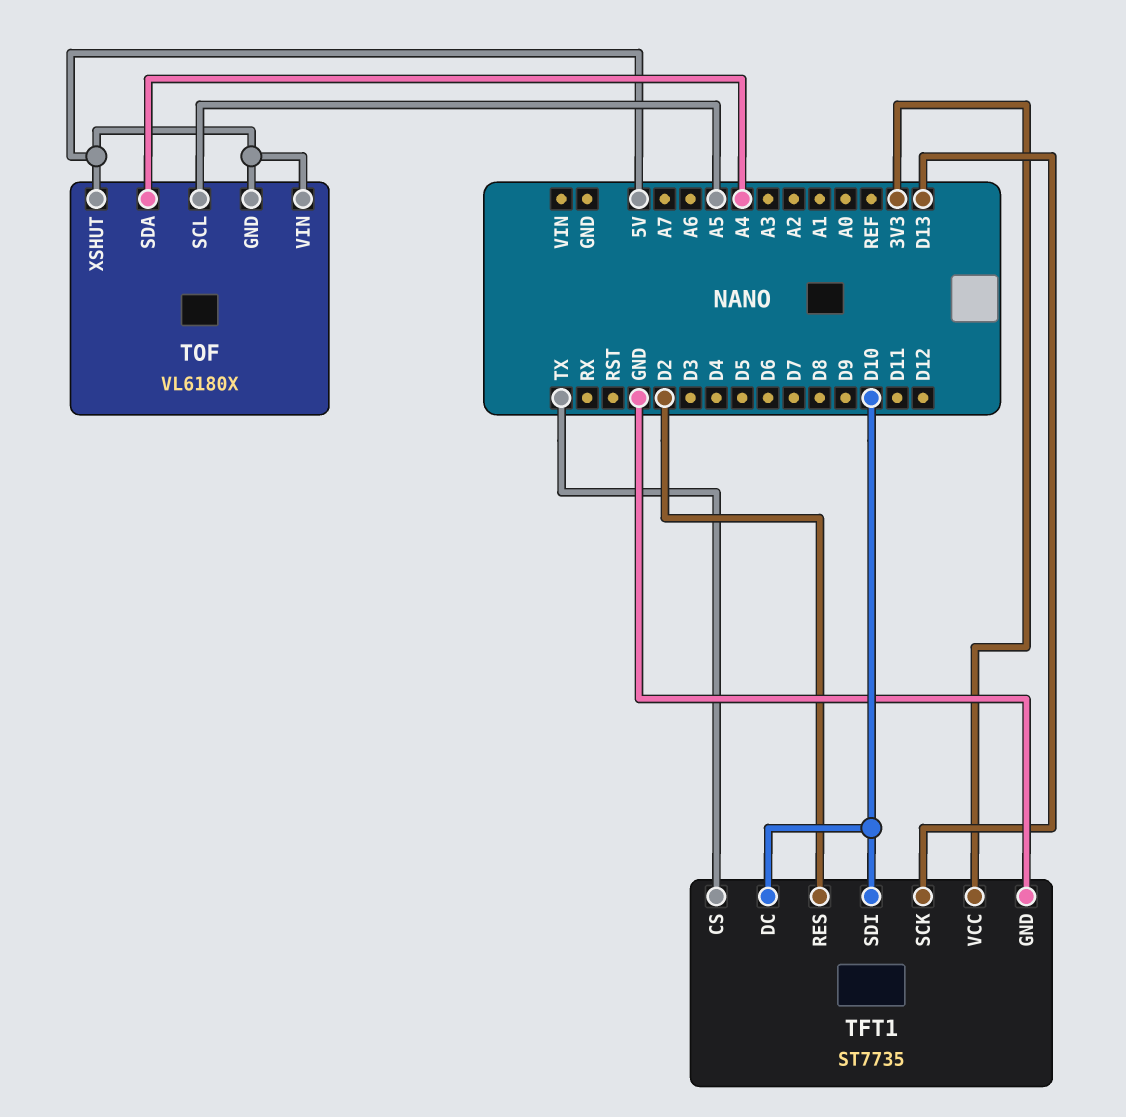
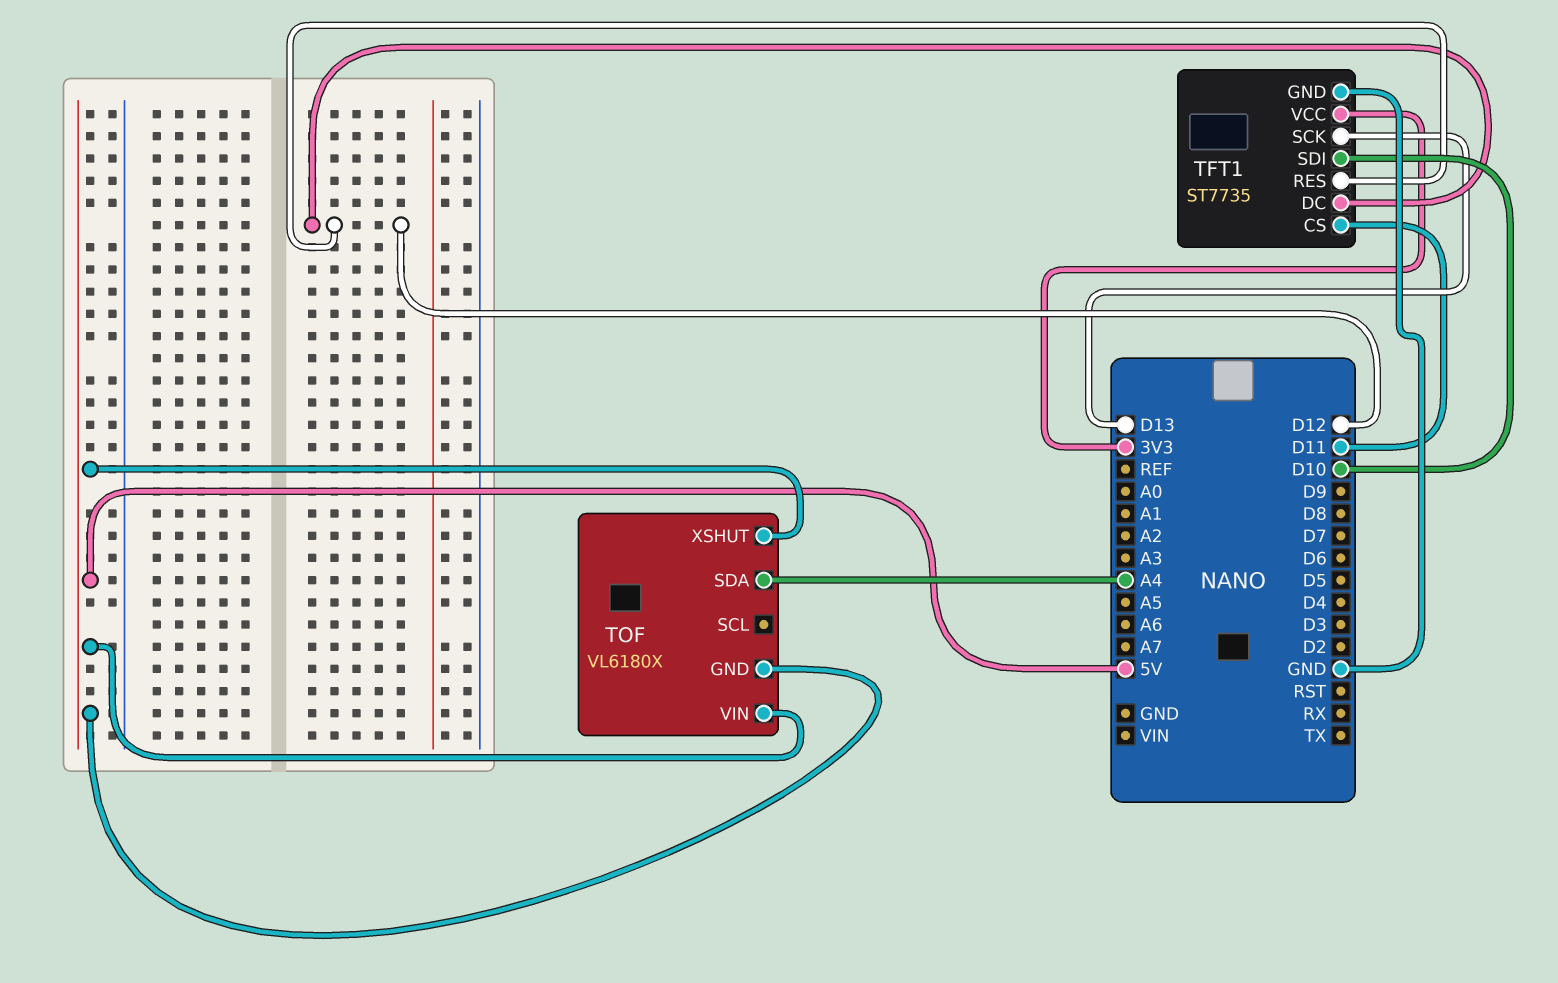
TFT1 pin CS: TX -> D11
TFT1 pin DC: D10 -> D12
TFT1 pin RES: D2 -> D12
TOF pin SCL: A5 -> none

